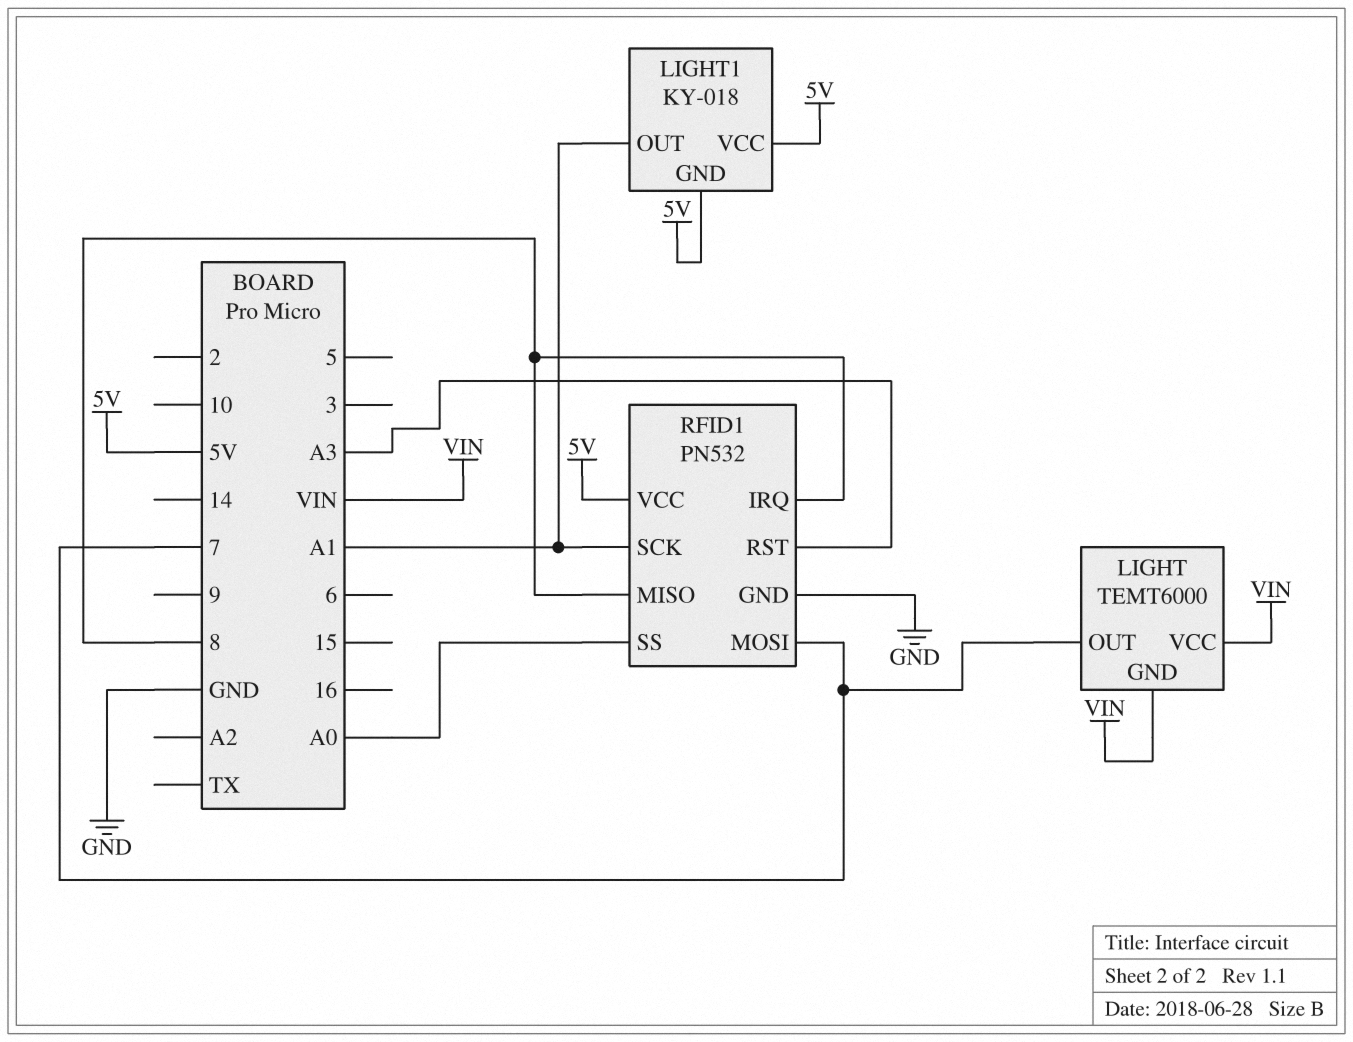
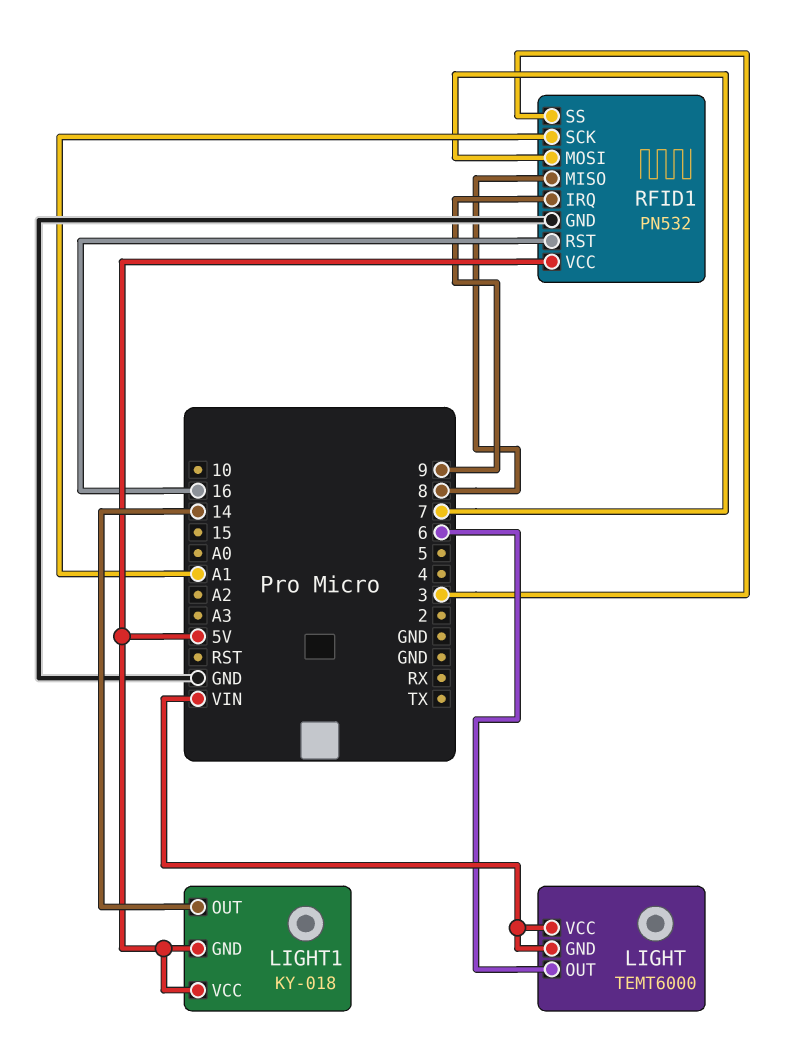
LIGHT pin OUT: 7 -> 6
LIGHT1 pin OUT: A1 -> 14
RFID1 pin IRQ: 8 -> 9
RFID1 pin RST: A3 -> 16
RFID1 pin SS: A0 -> 3

